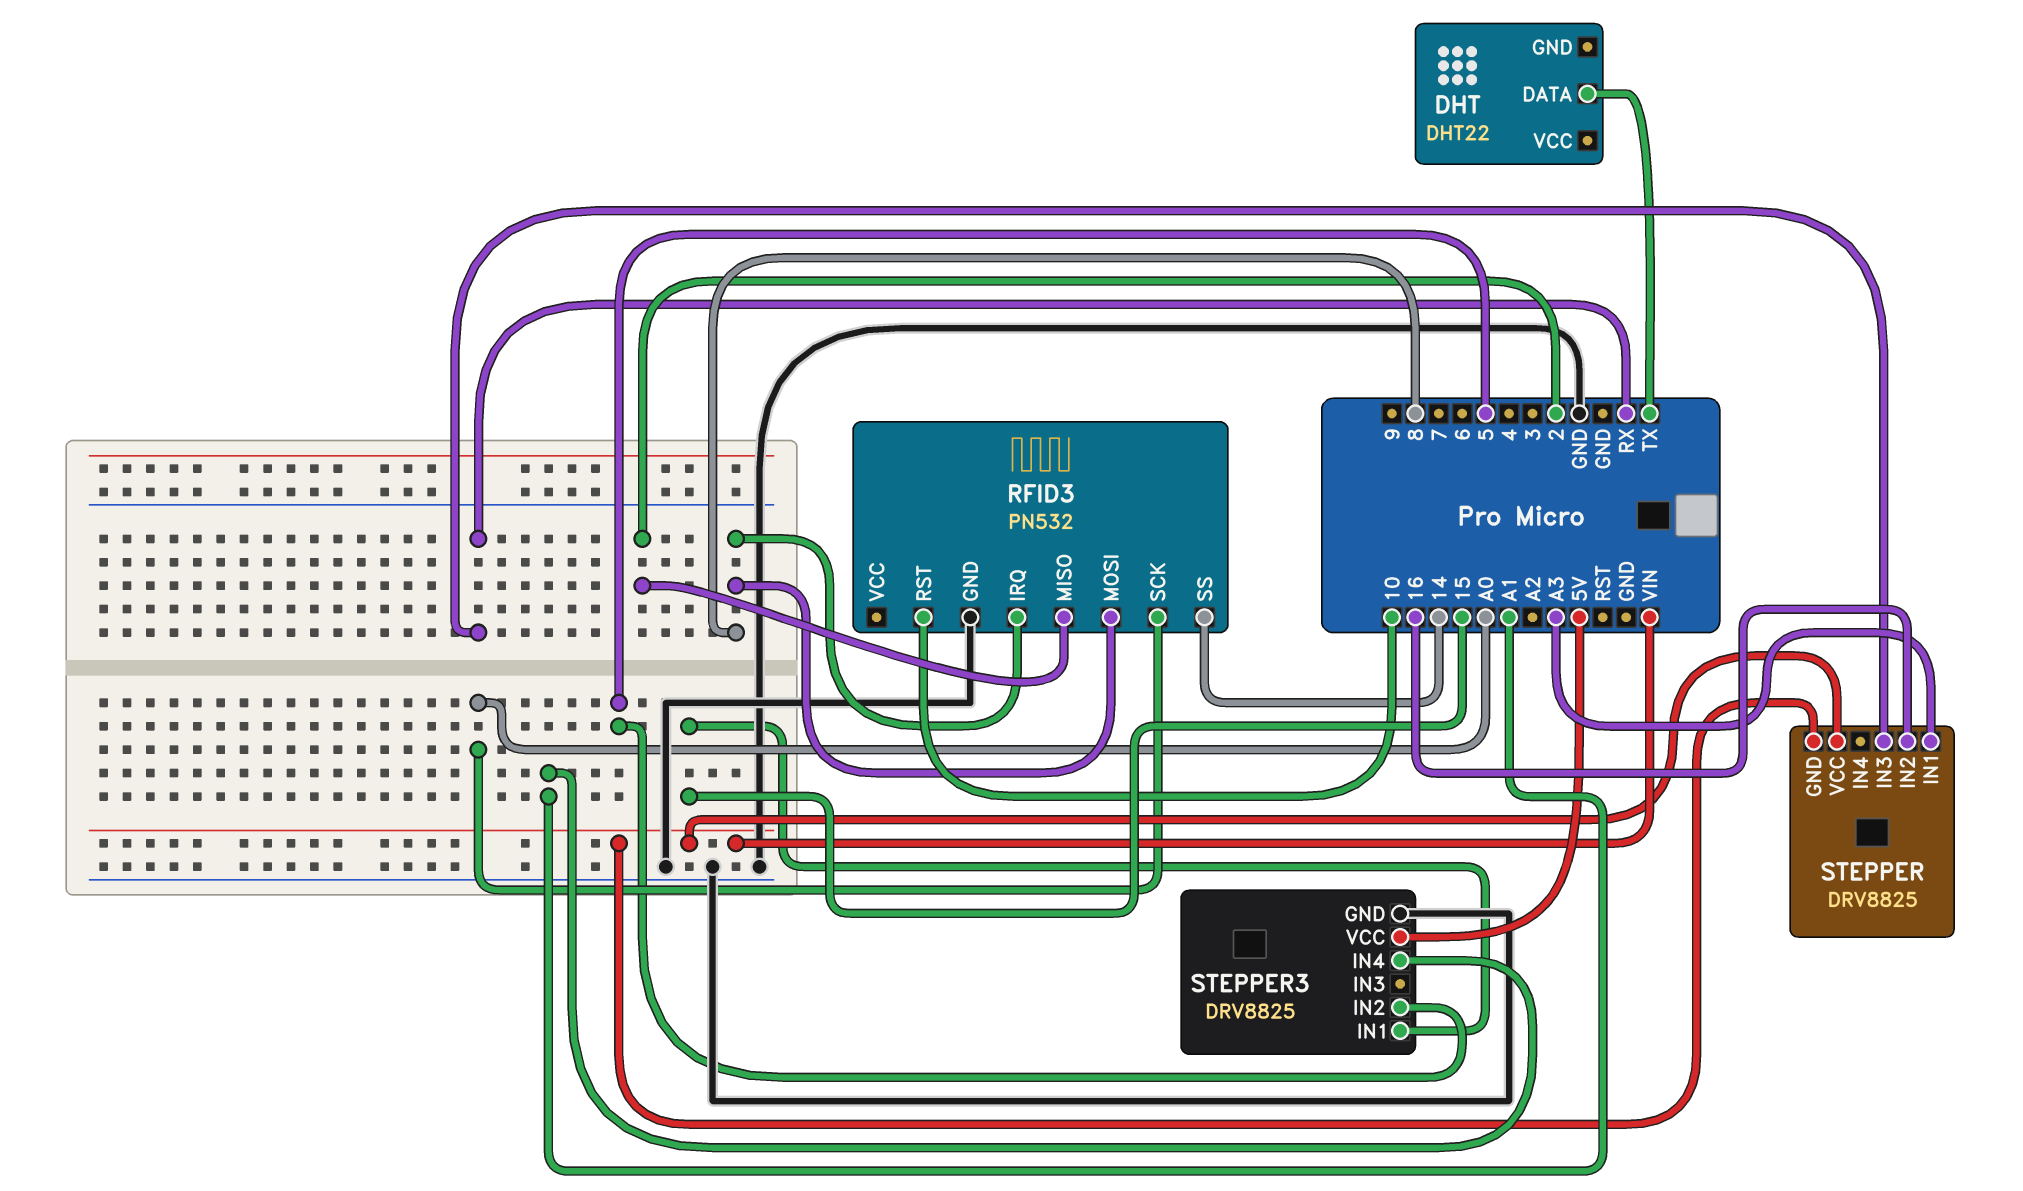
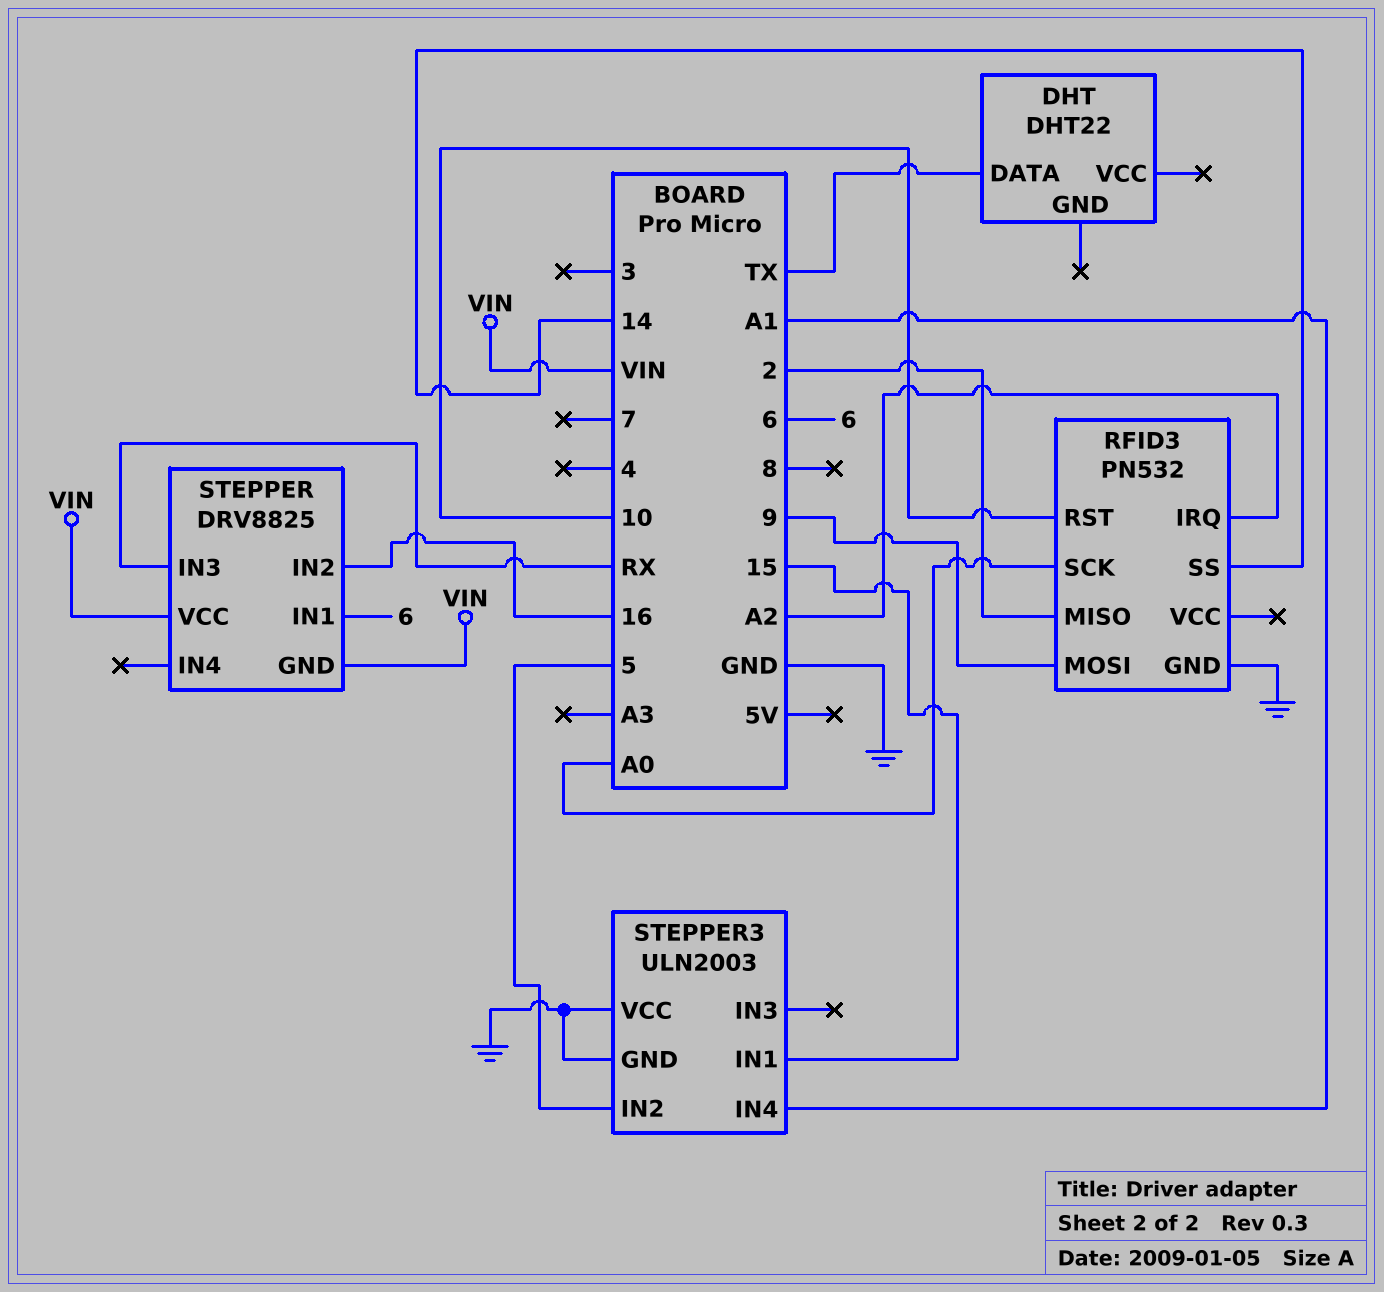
RFID3 pin IRQ: 8 -> A2
RFID3 pin MOSI: 8 -> 9
STEPPER pin IN1: A3 -> 6
STEPPER3: DRV8825 -> ULN2003
STEPPER3 pin VCC: 5V -> GND

